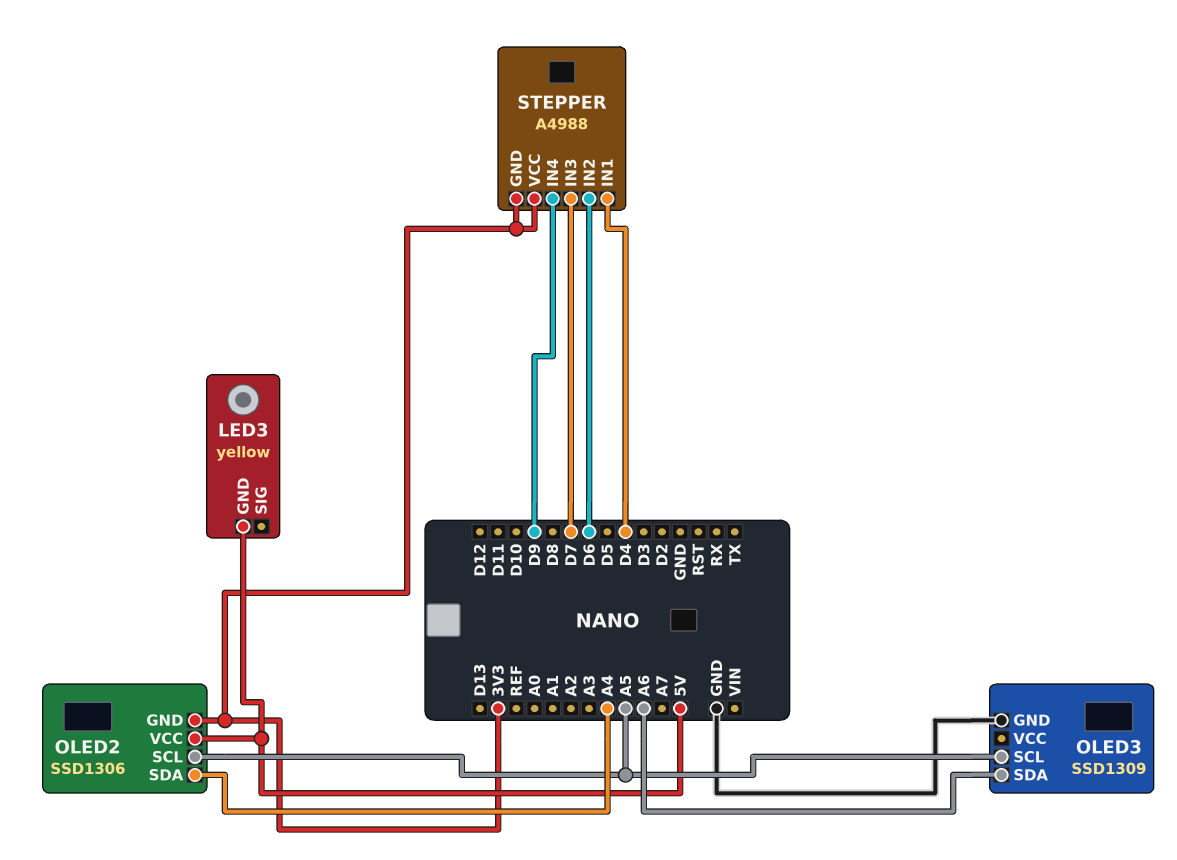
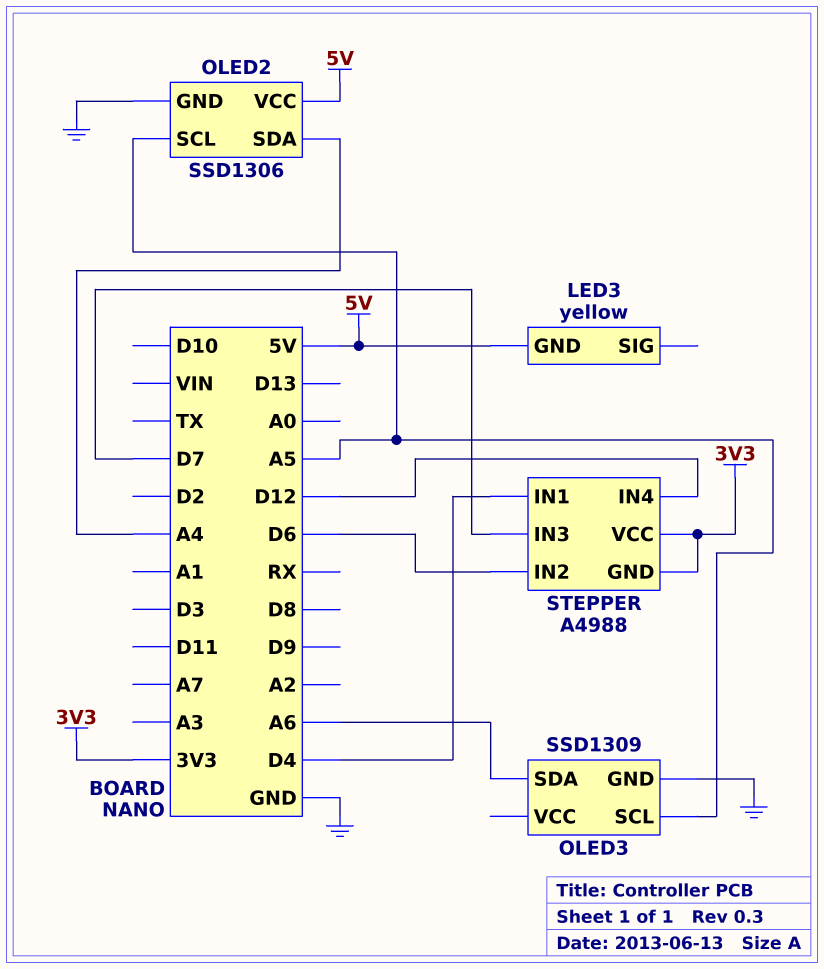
OLED2 pin GND: 3V3 -> GND
STEPPER pin IN4: D9 -> D12

